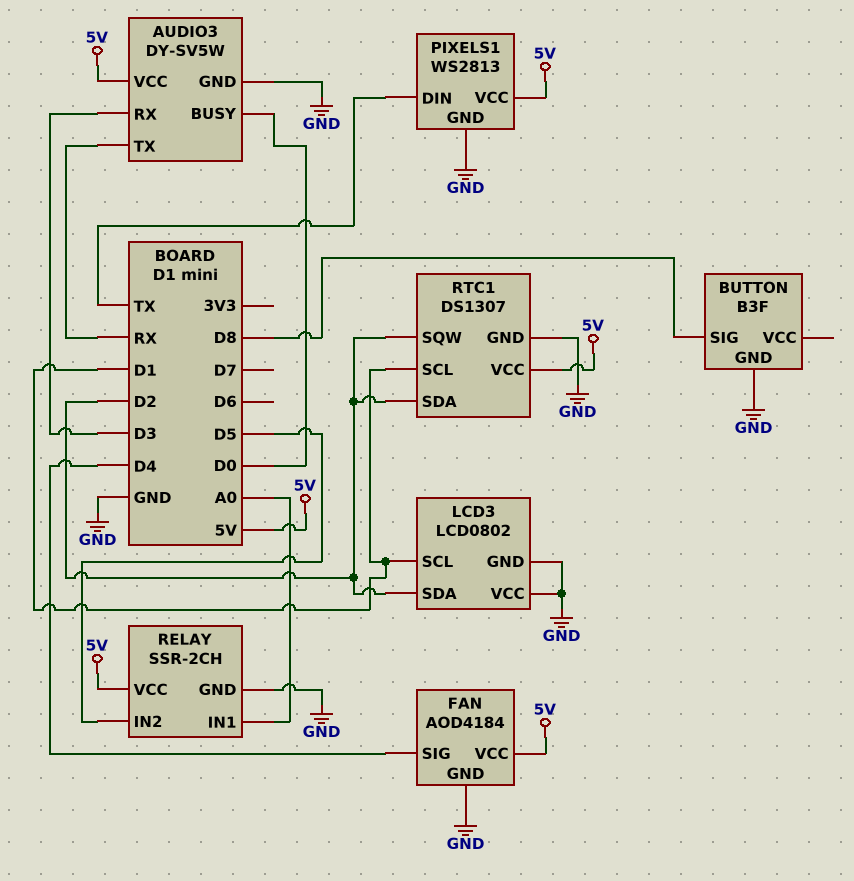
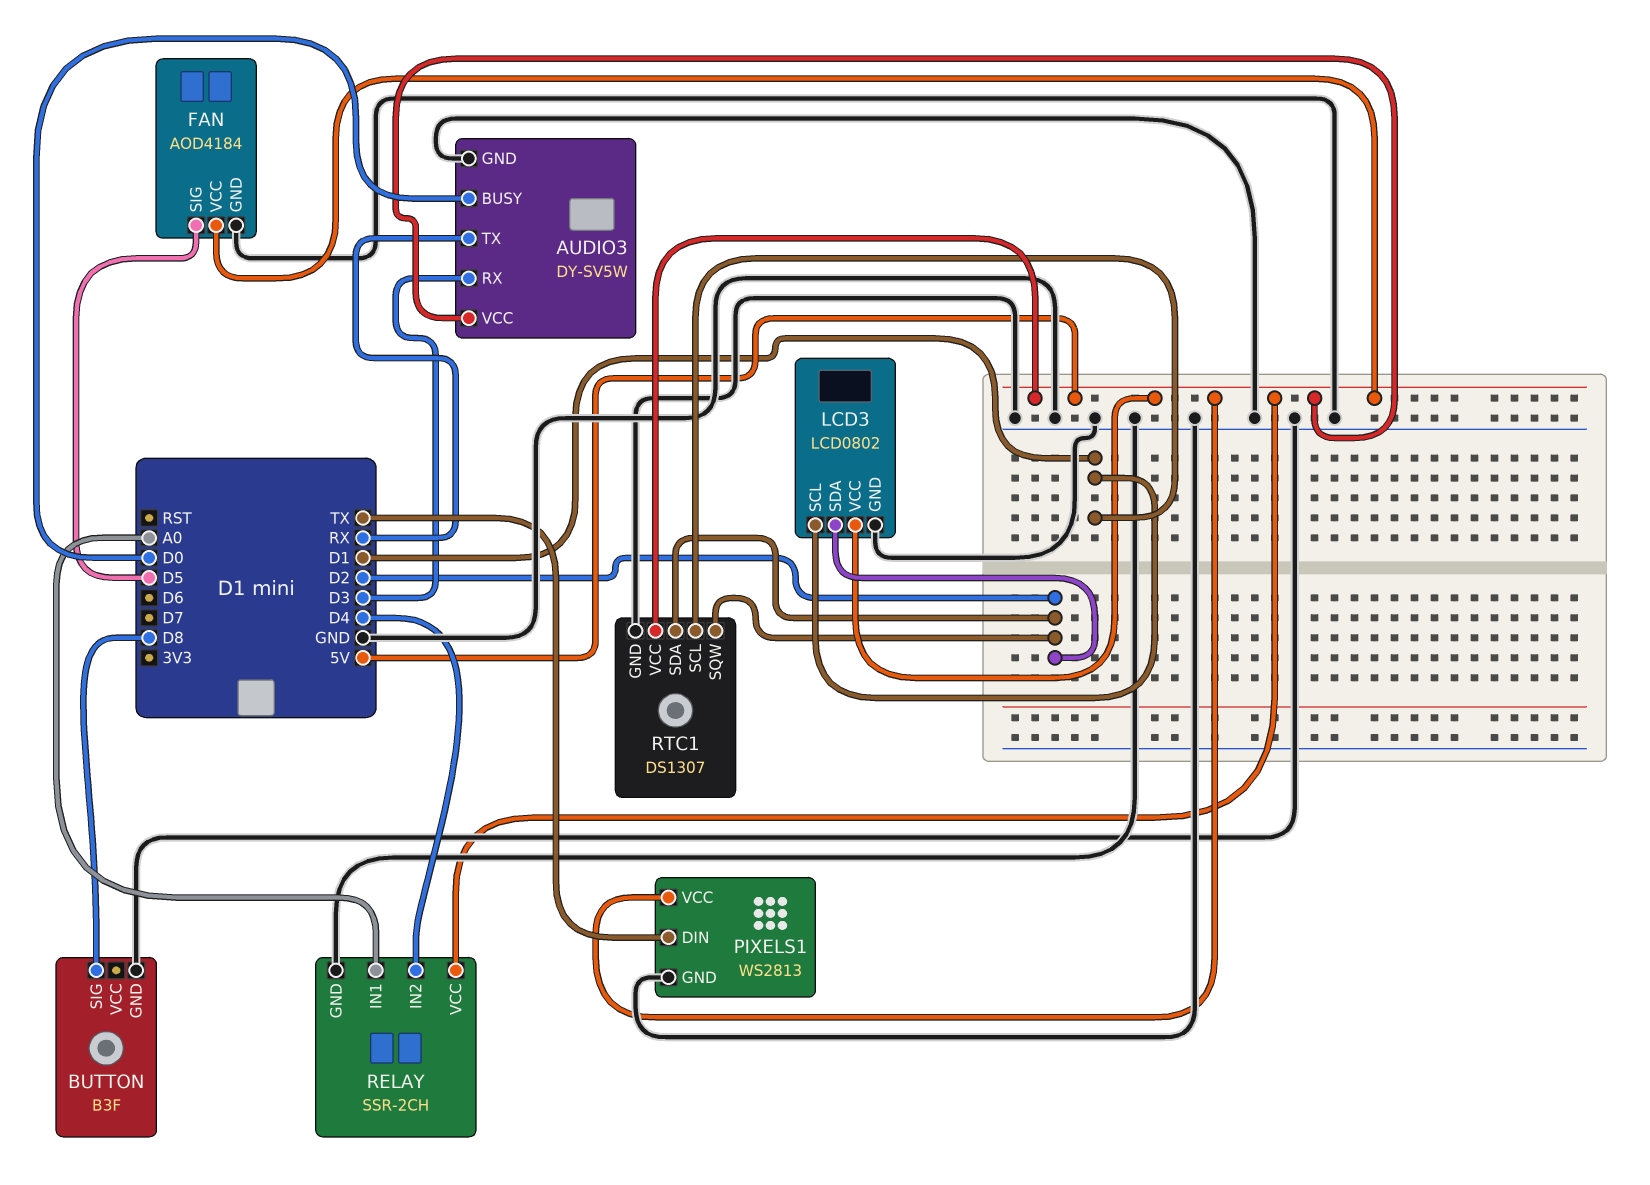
FAN pin SIG: D4 -> D5
LCD3 pin VCC: GND -> 5V
RELAY pin IN2: D5 -> D4

